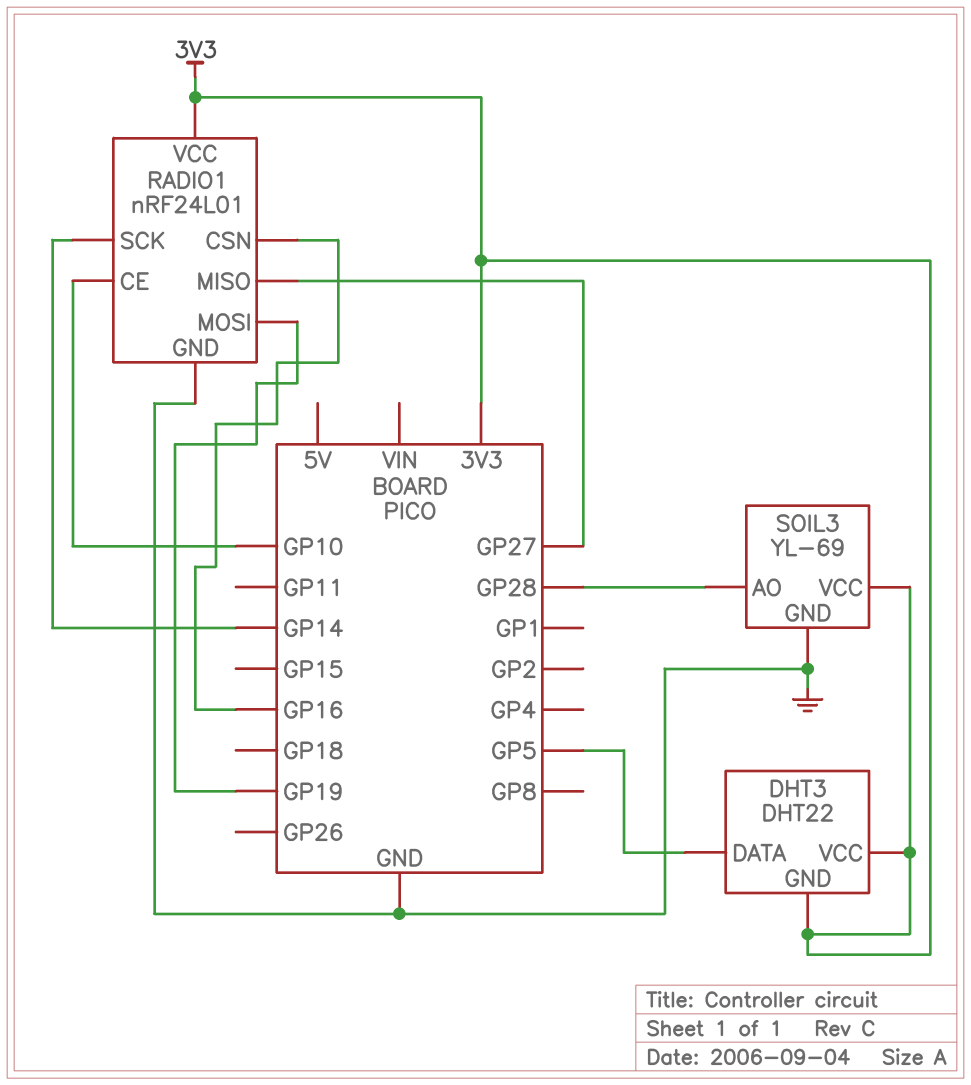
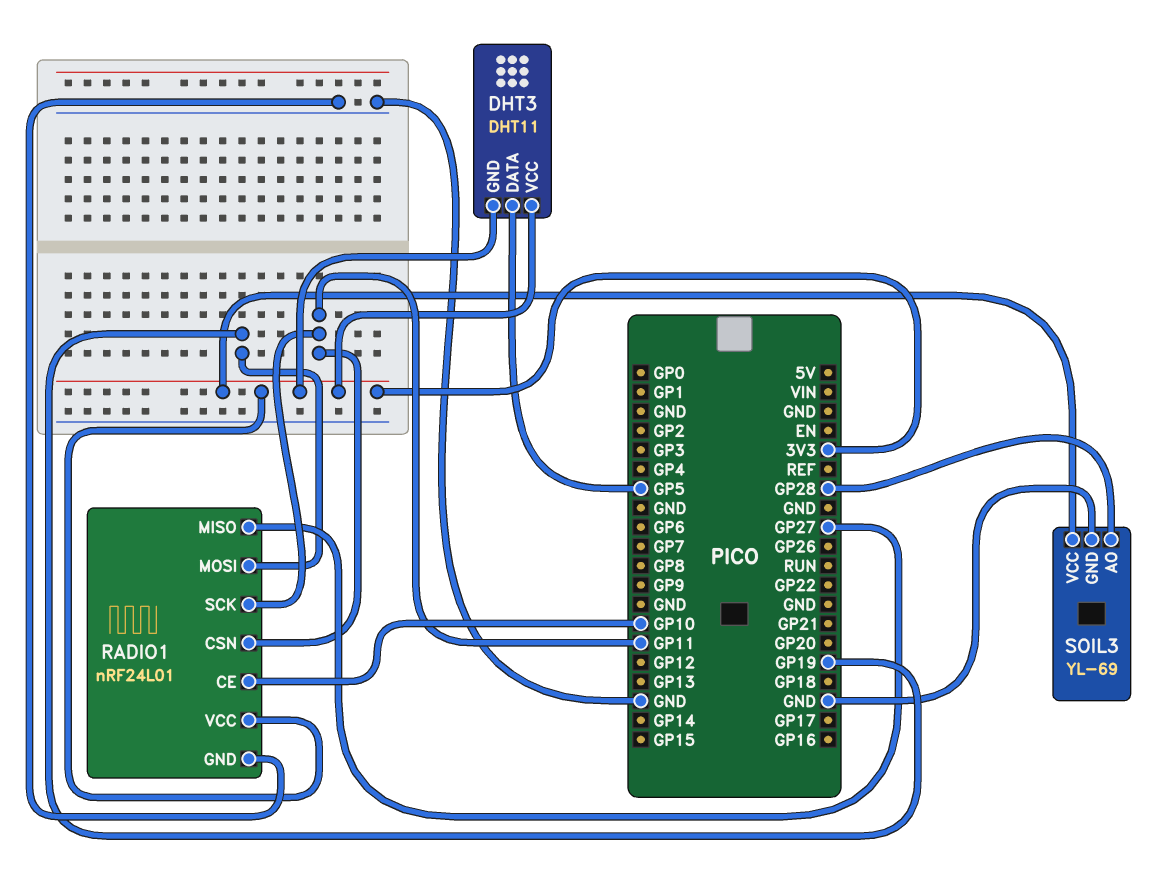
DHT3: DHT22 -> DHT11
RADIO1 pin CSN: GP16 -> GP11
RADIO1 pin SCK: GP14 -> GP11

